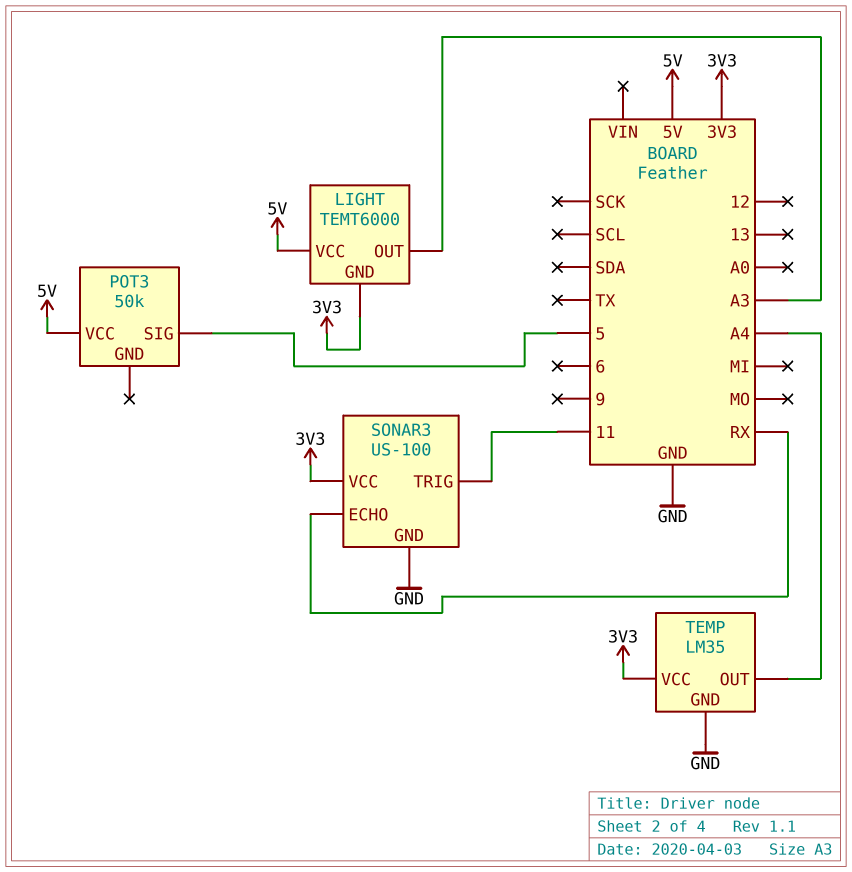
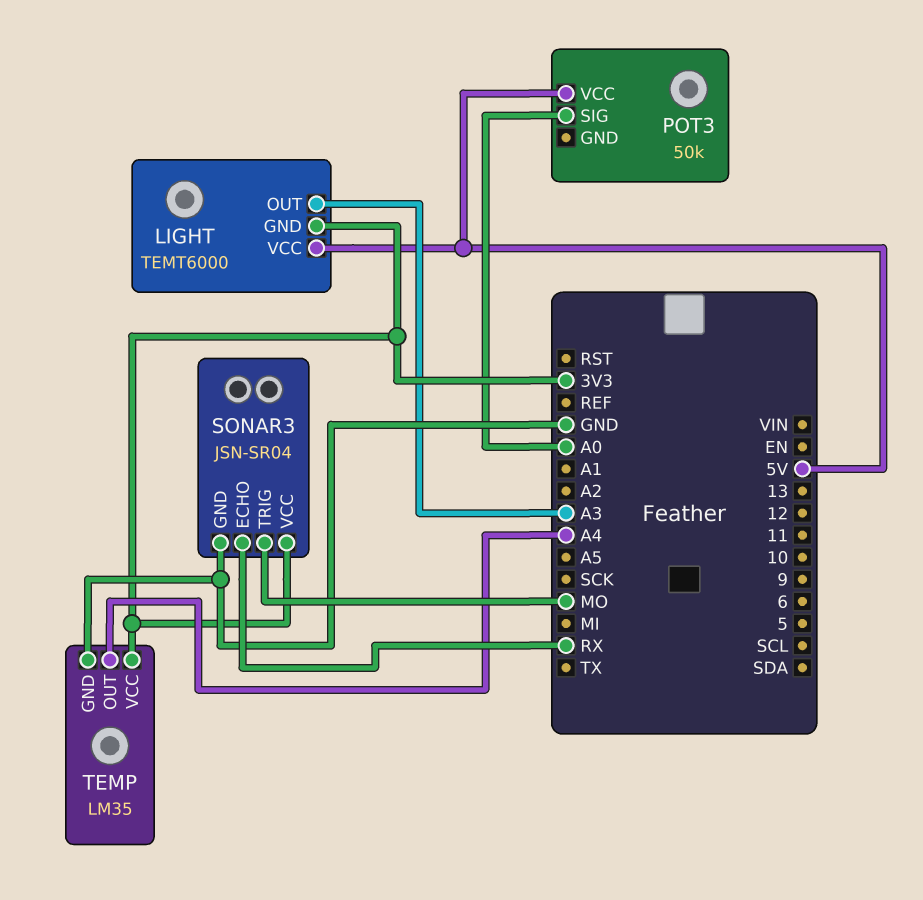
POT3 pin SIG: 5 -> A0
SONAR3: US-100 -> JSN-SR04
SONAR3 pin TRIG: 11 -> MO

